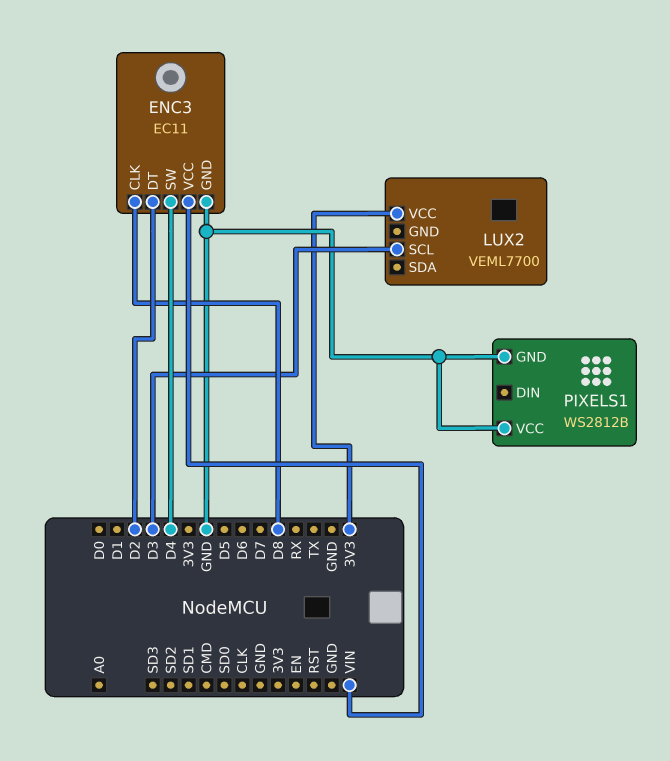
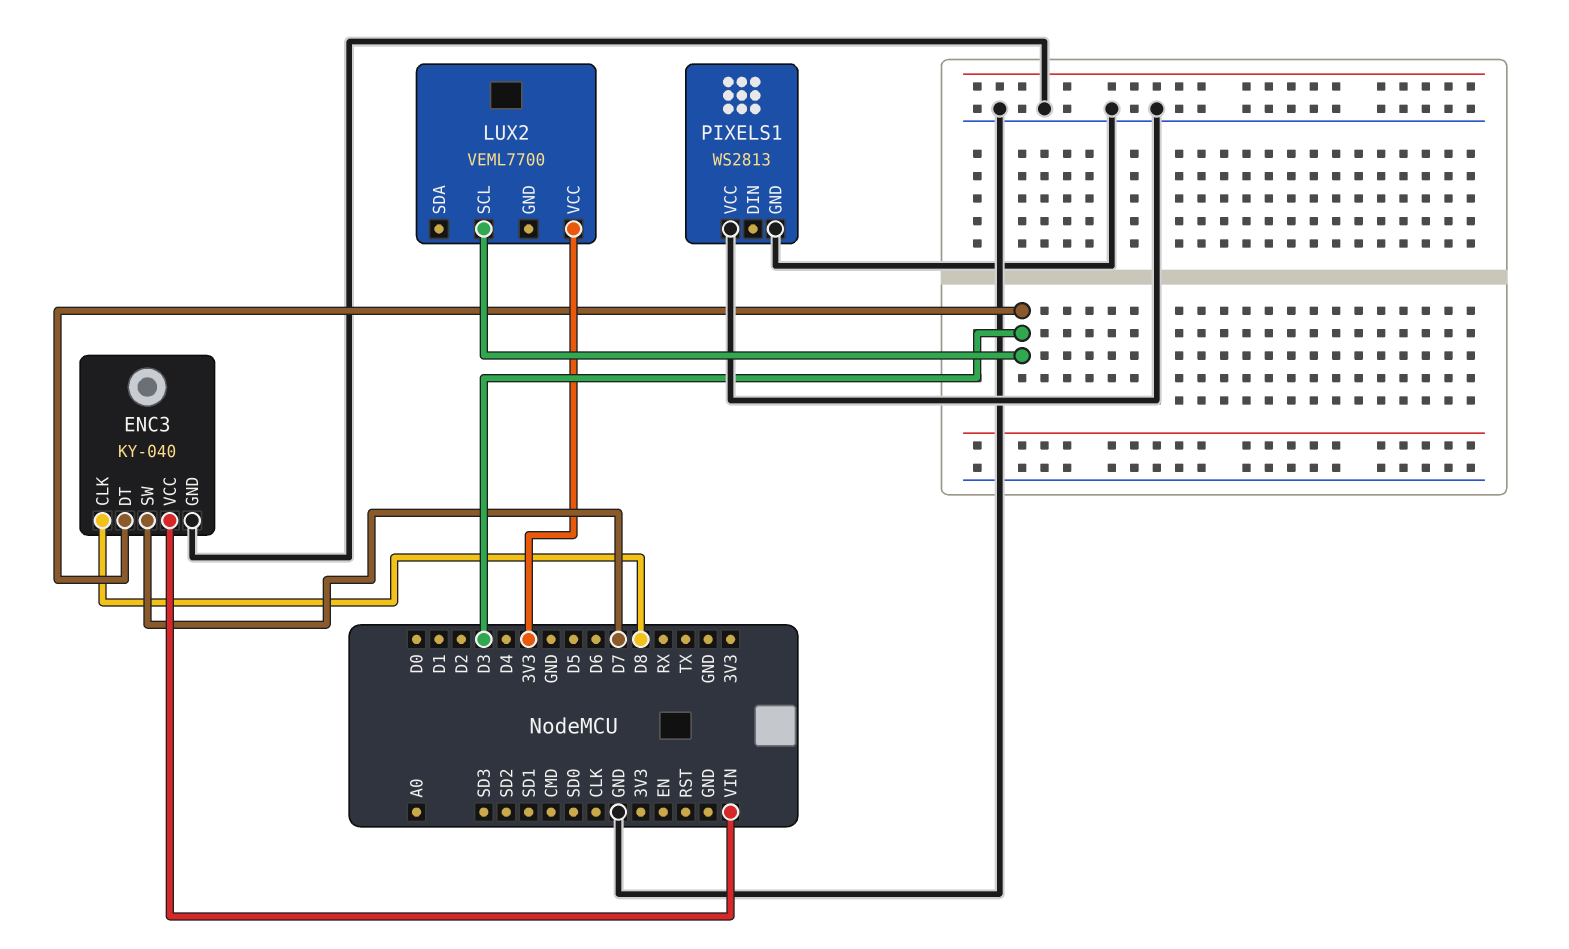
ENC3: EC11 -> KY-040
ENC3 pin DT: D2 -> D3
ENC3 pin SW: D4 -> D7
PIXELS1: WS2812B -> WS2813

